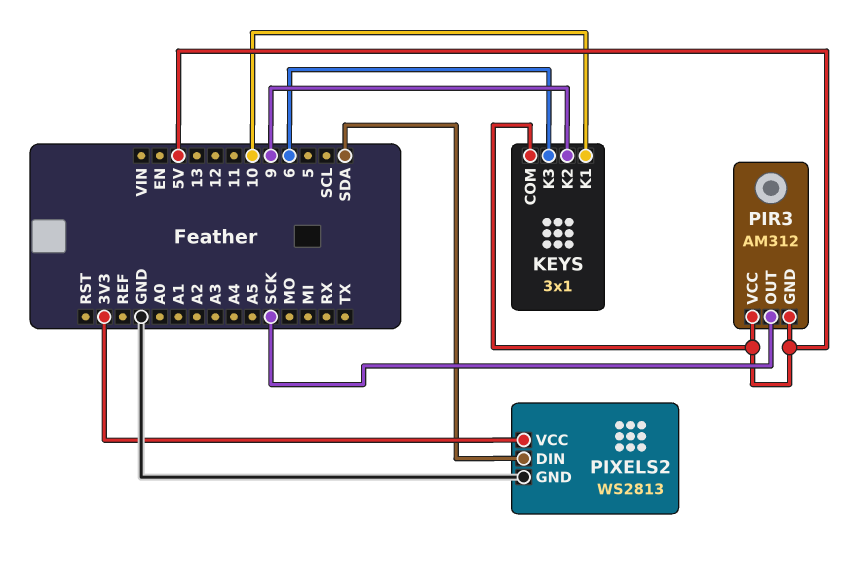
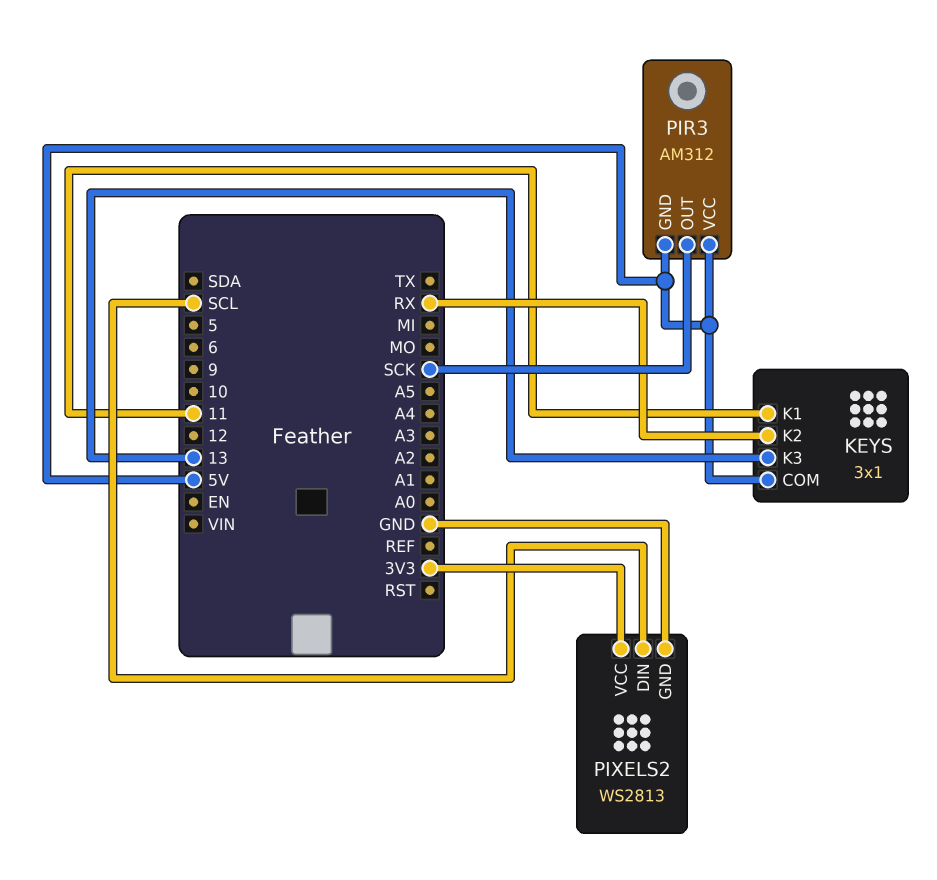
KEYS pin K1: 10 -> 11
KEYS pin K2: 9 -> RX
KEYS pin K3: 6 -> 13
PIXELS2 pin DIN: SDA -> SCL

